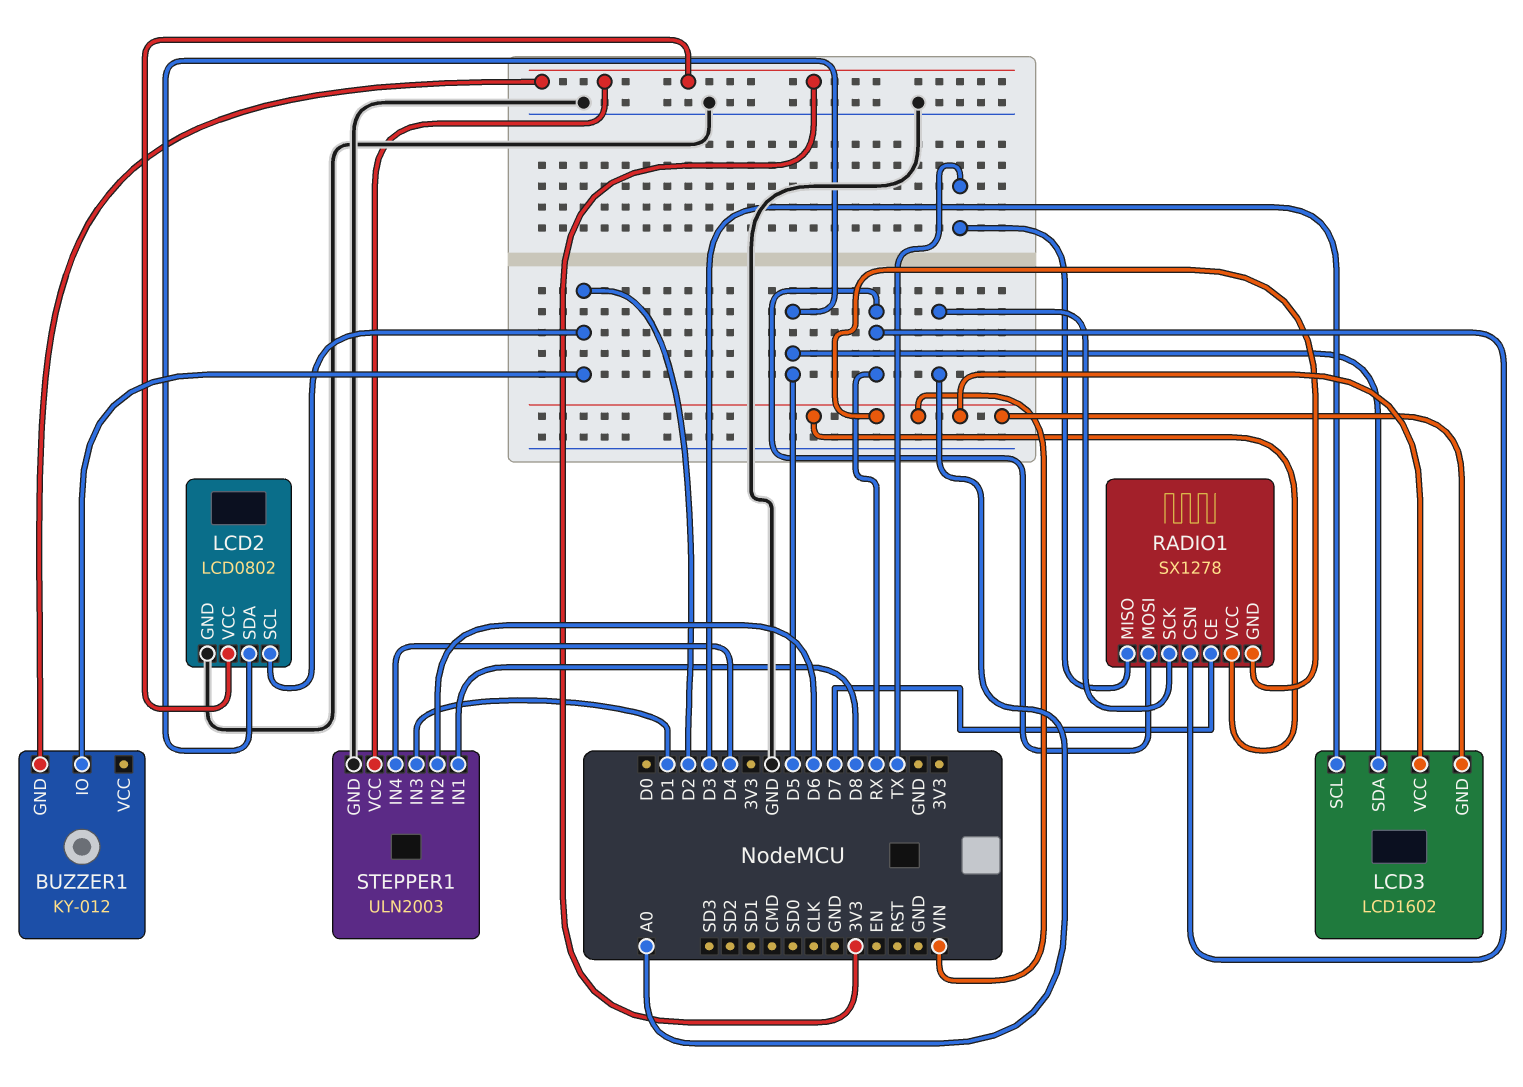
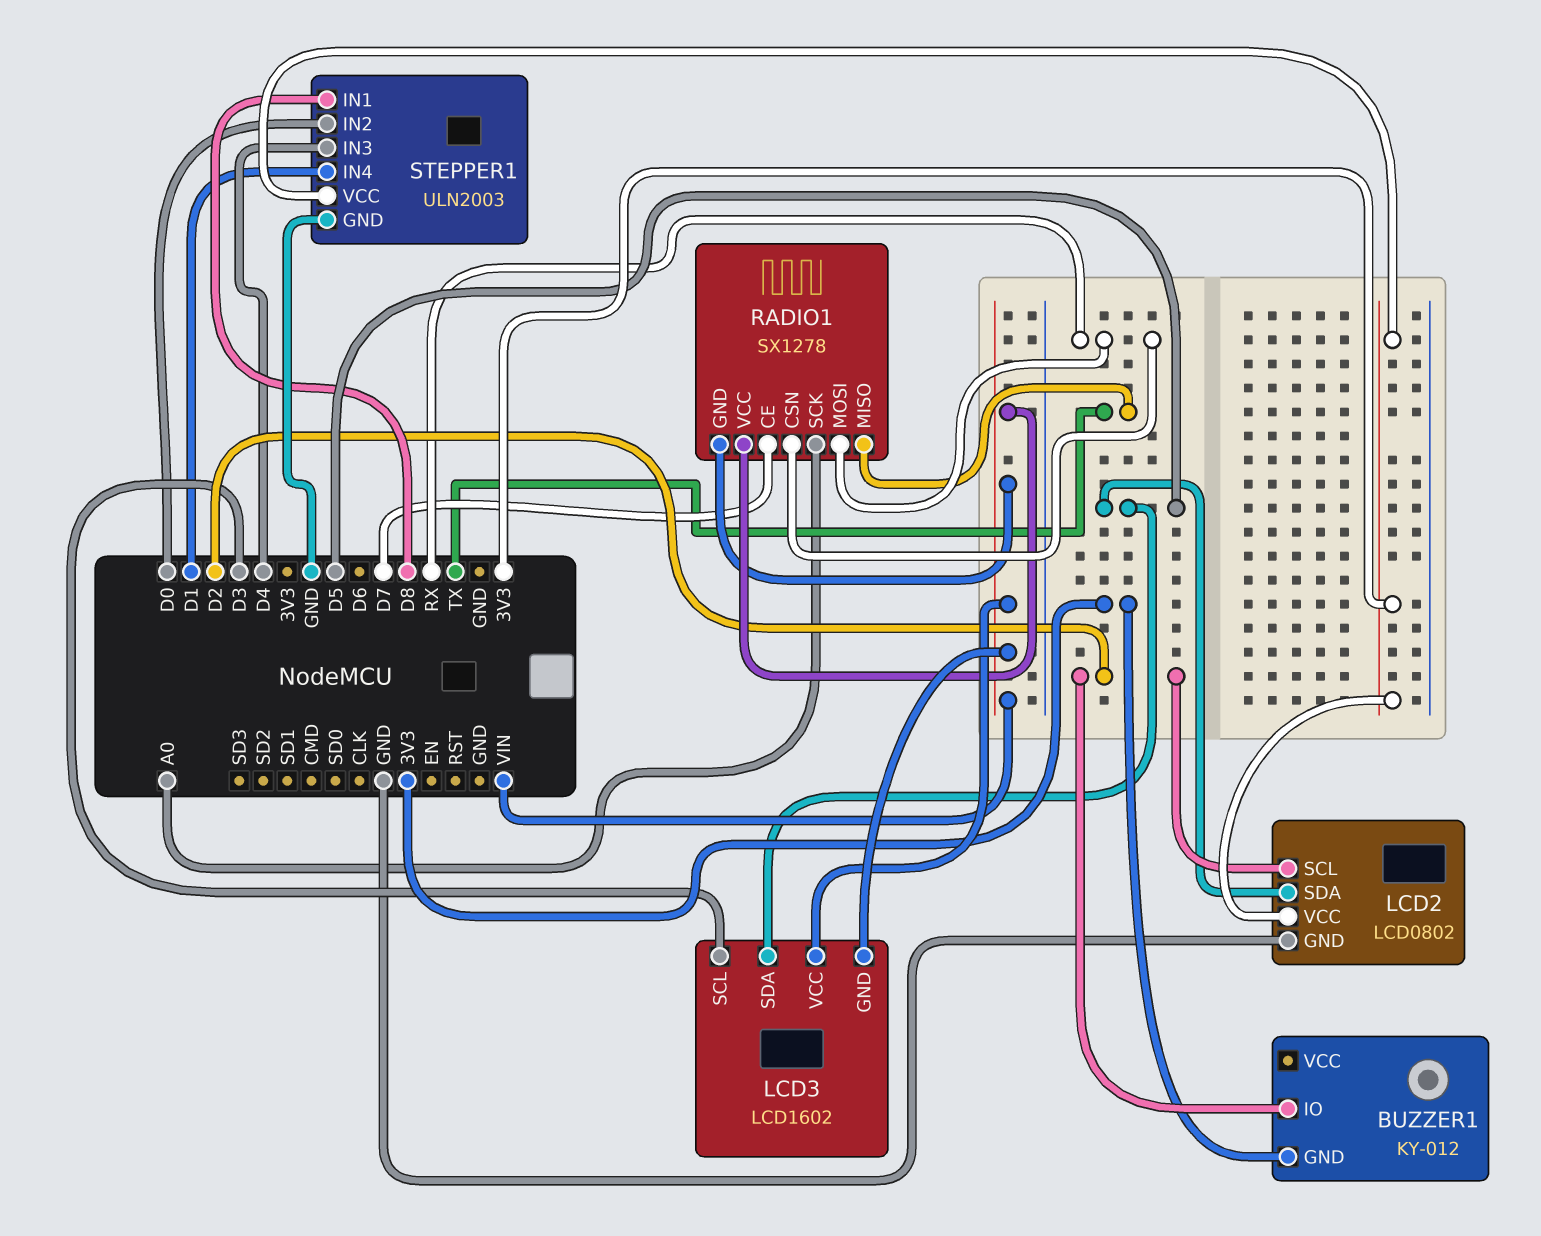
STEPPER1 pin IN2: D6 -> D0
STEPPER1 pin IN3: D1 -> D4
STEPPER1 pin IN4: D4 -> D1

